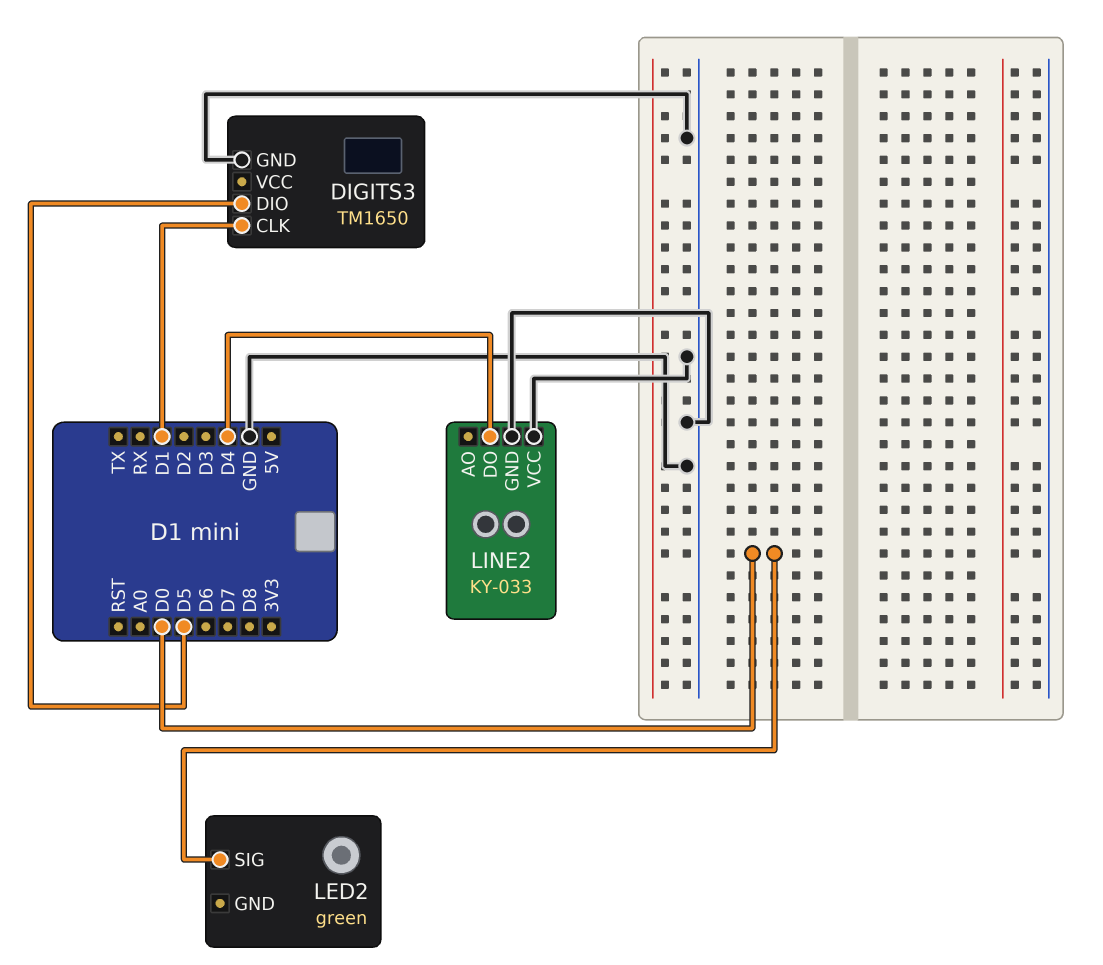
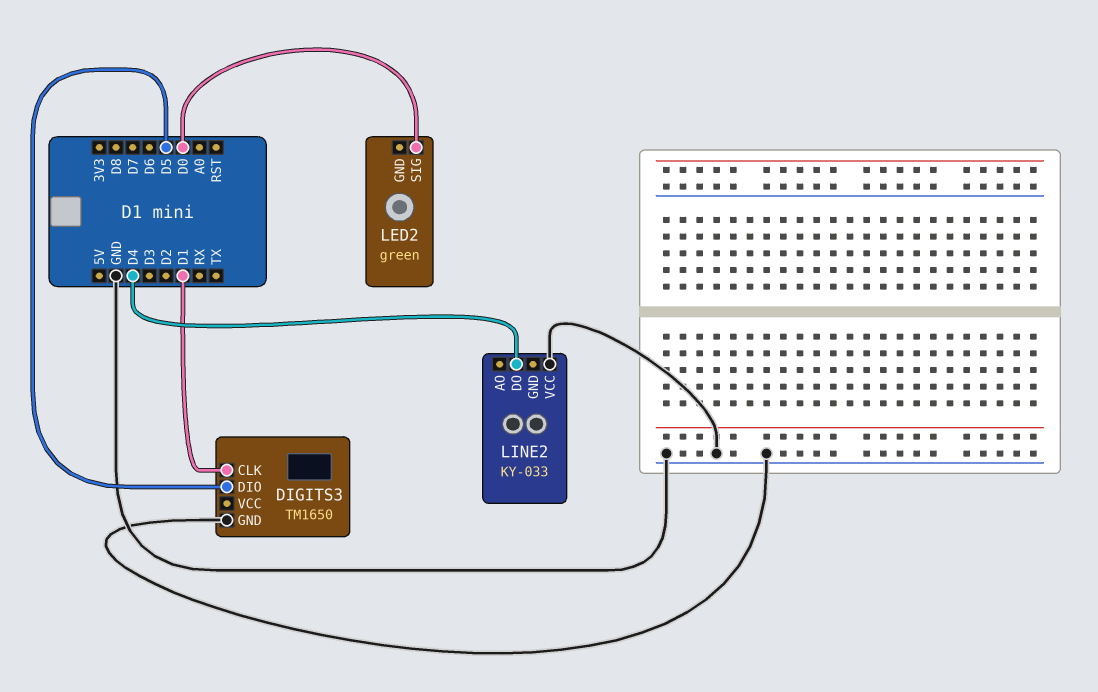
LINE2 pin GND: GND -> none

